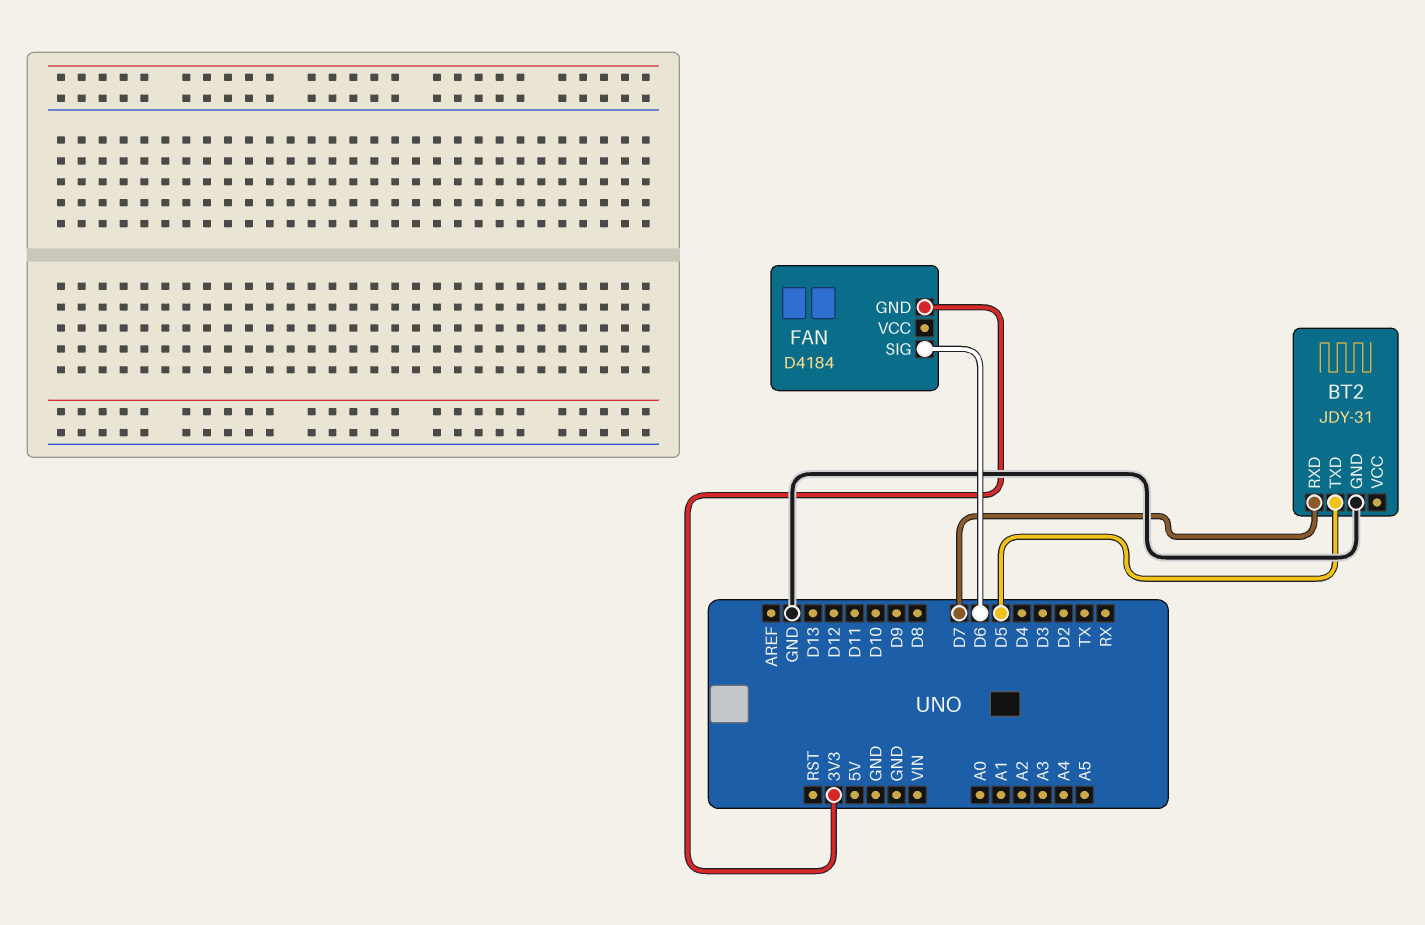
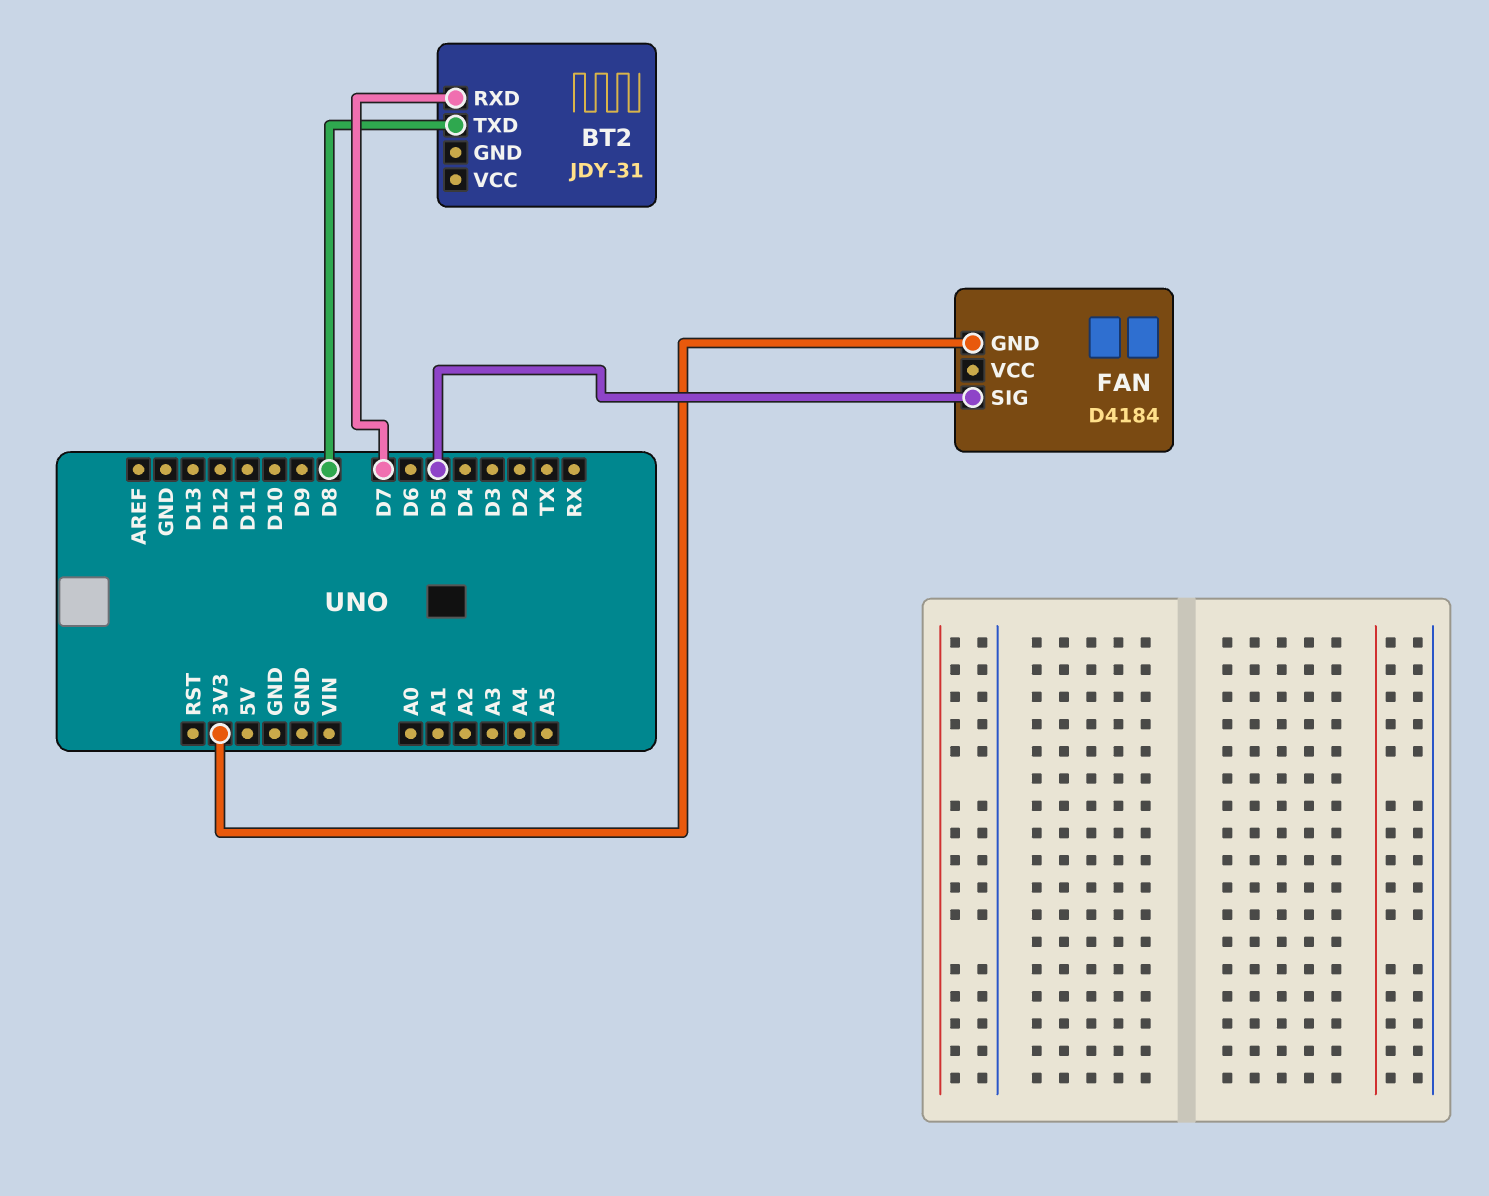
BT2 pin GND: GND -> none
BT2 pin TXD: D5 -> D8
FAN pin SIG: D6 -> D5

